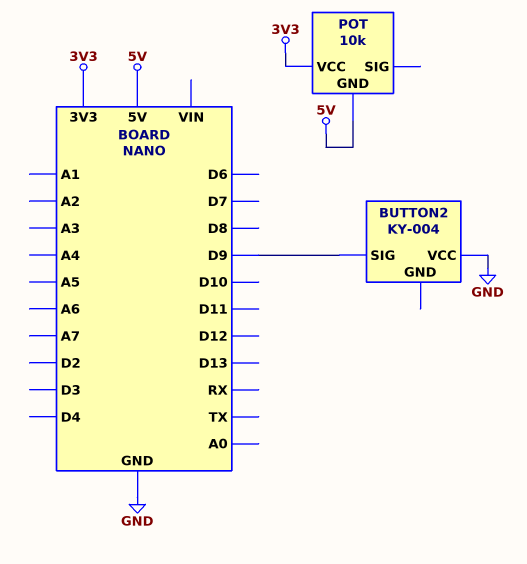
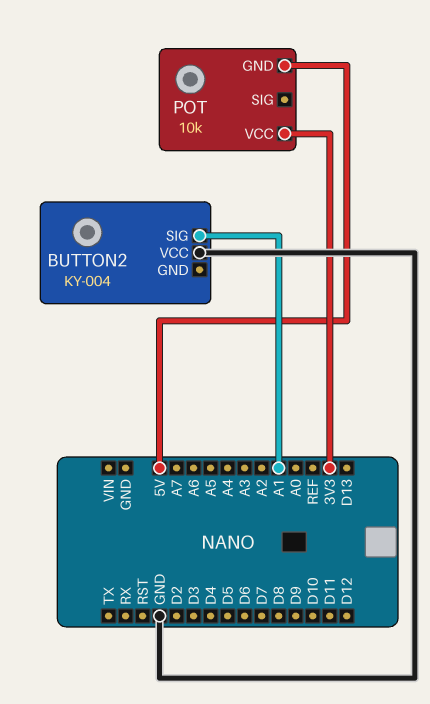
BUTTON2 pin SIG: D9 -> A1

